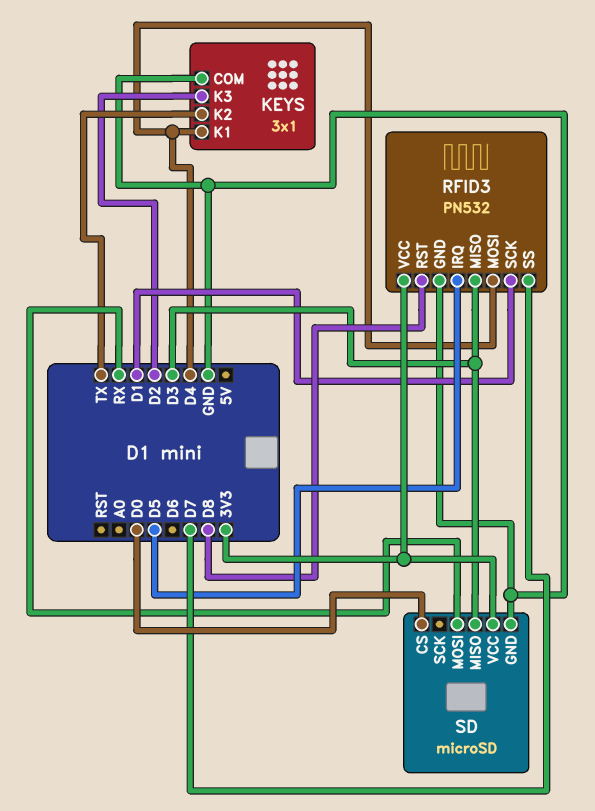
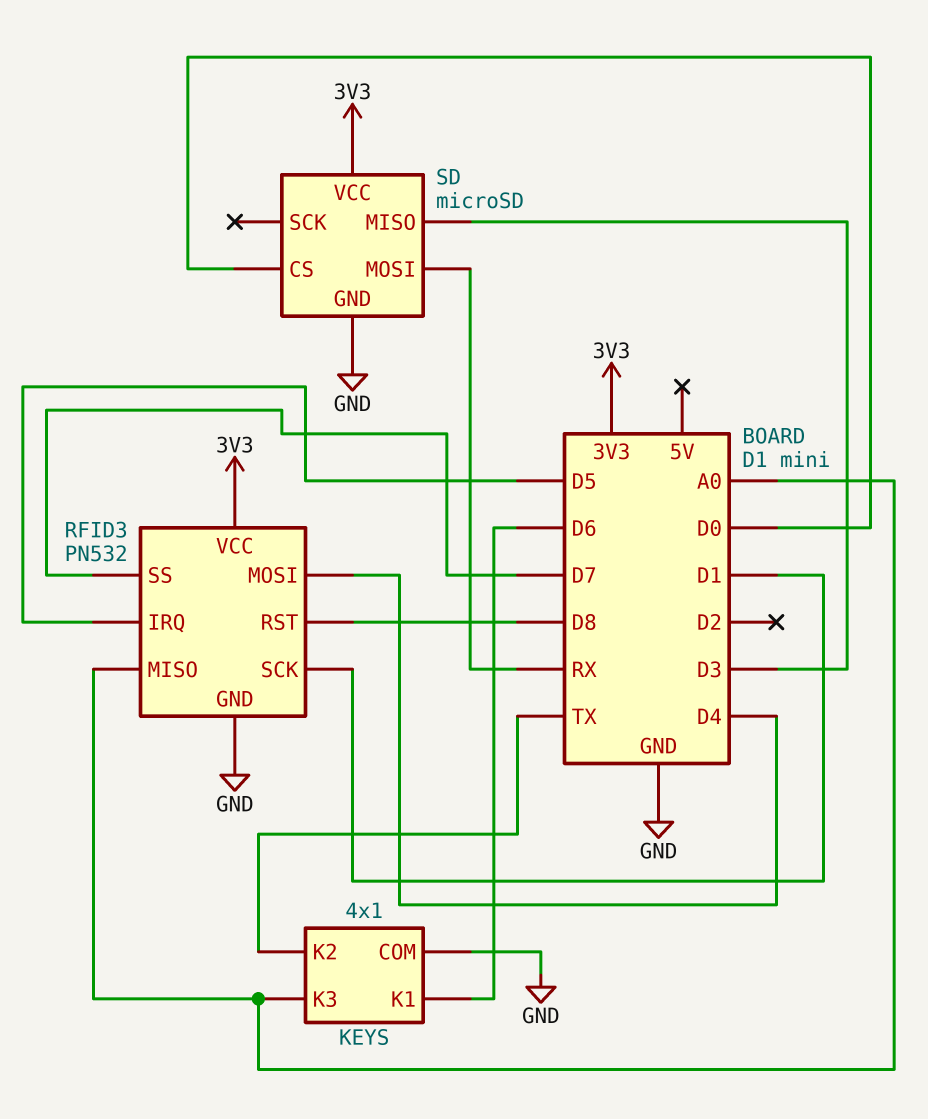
KEYS: 3x1 -> 4x1
KEYS pin K1: D4 -> D6
KEYS pin K3: D2 -> A0
RFID3 pin MISO: D3 -> A0

